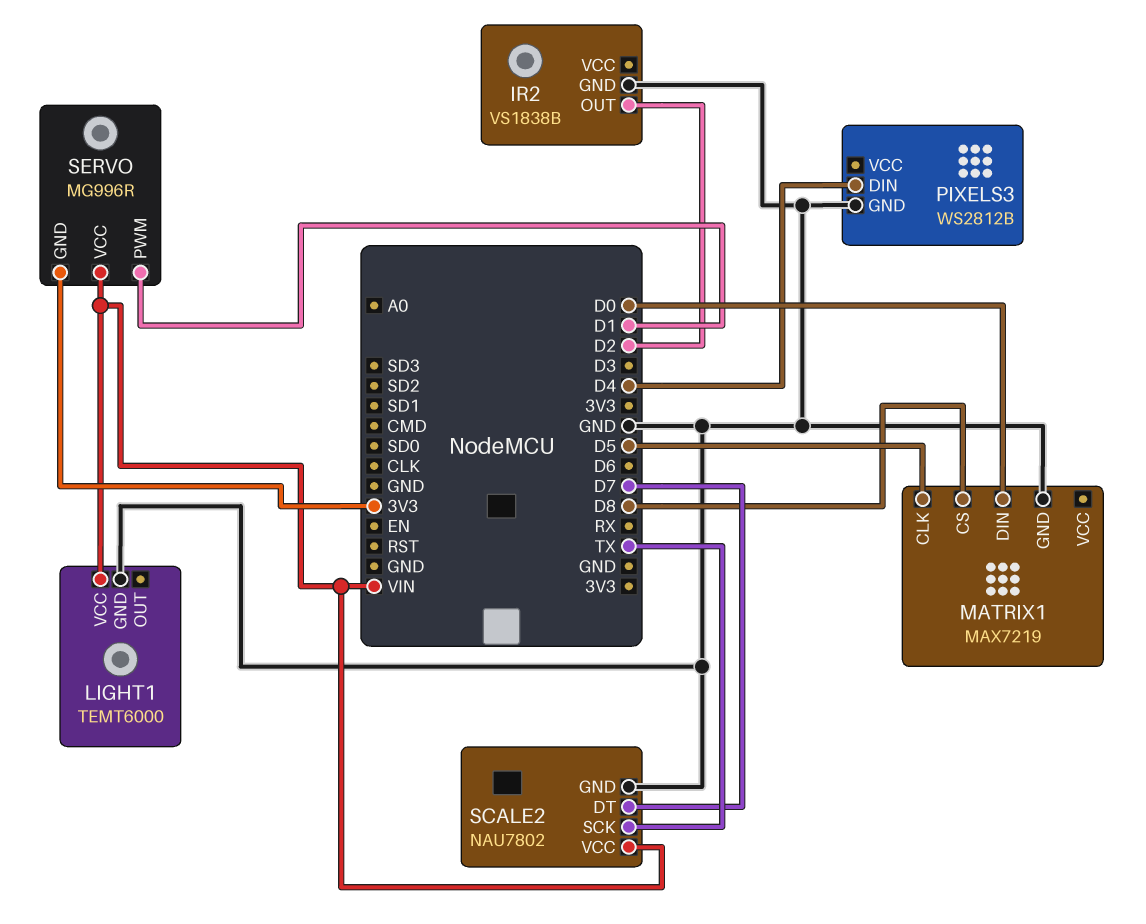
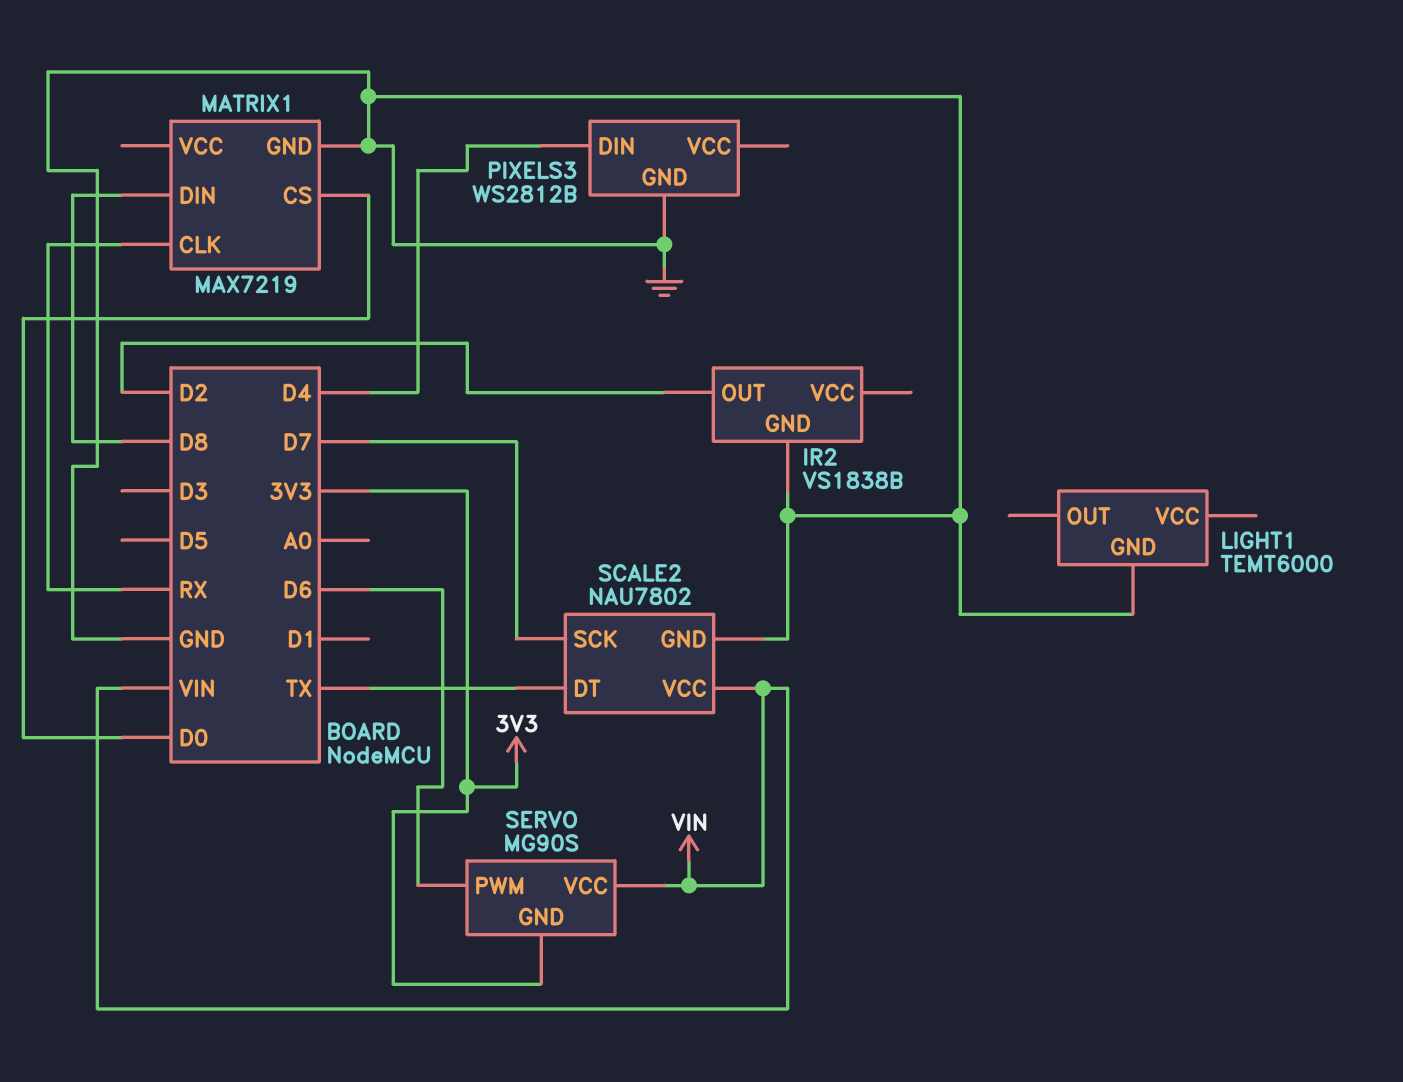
LIGHT1 pin VCC: VIN -> none
MATRIX1 pin CLK: D5 -> RX
MATRIX1 pin CS: D8 -> D0
MATRIX1 pin DIN: D0 -> D8
SCALE2 pin DT: D7 -> TX
SCALE2 pin SCK: TX -> D7
SERVO: MG996R -> MG90S
SERVO pin PWM: D1 -> D6

